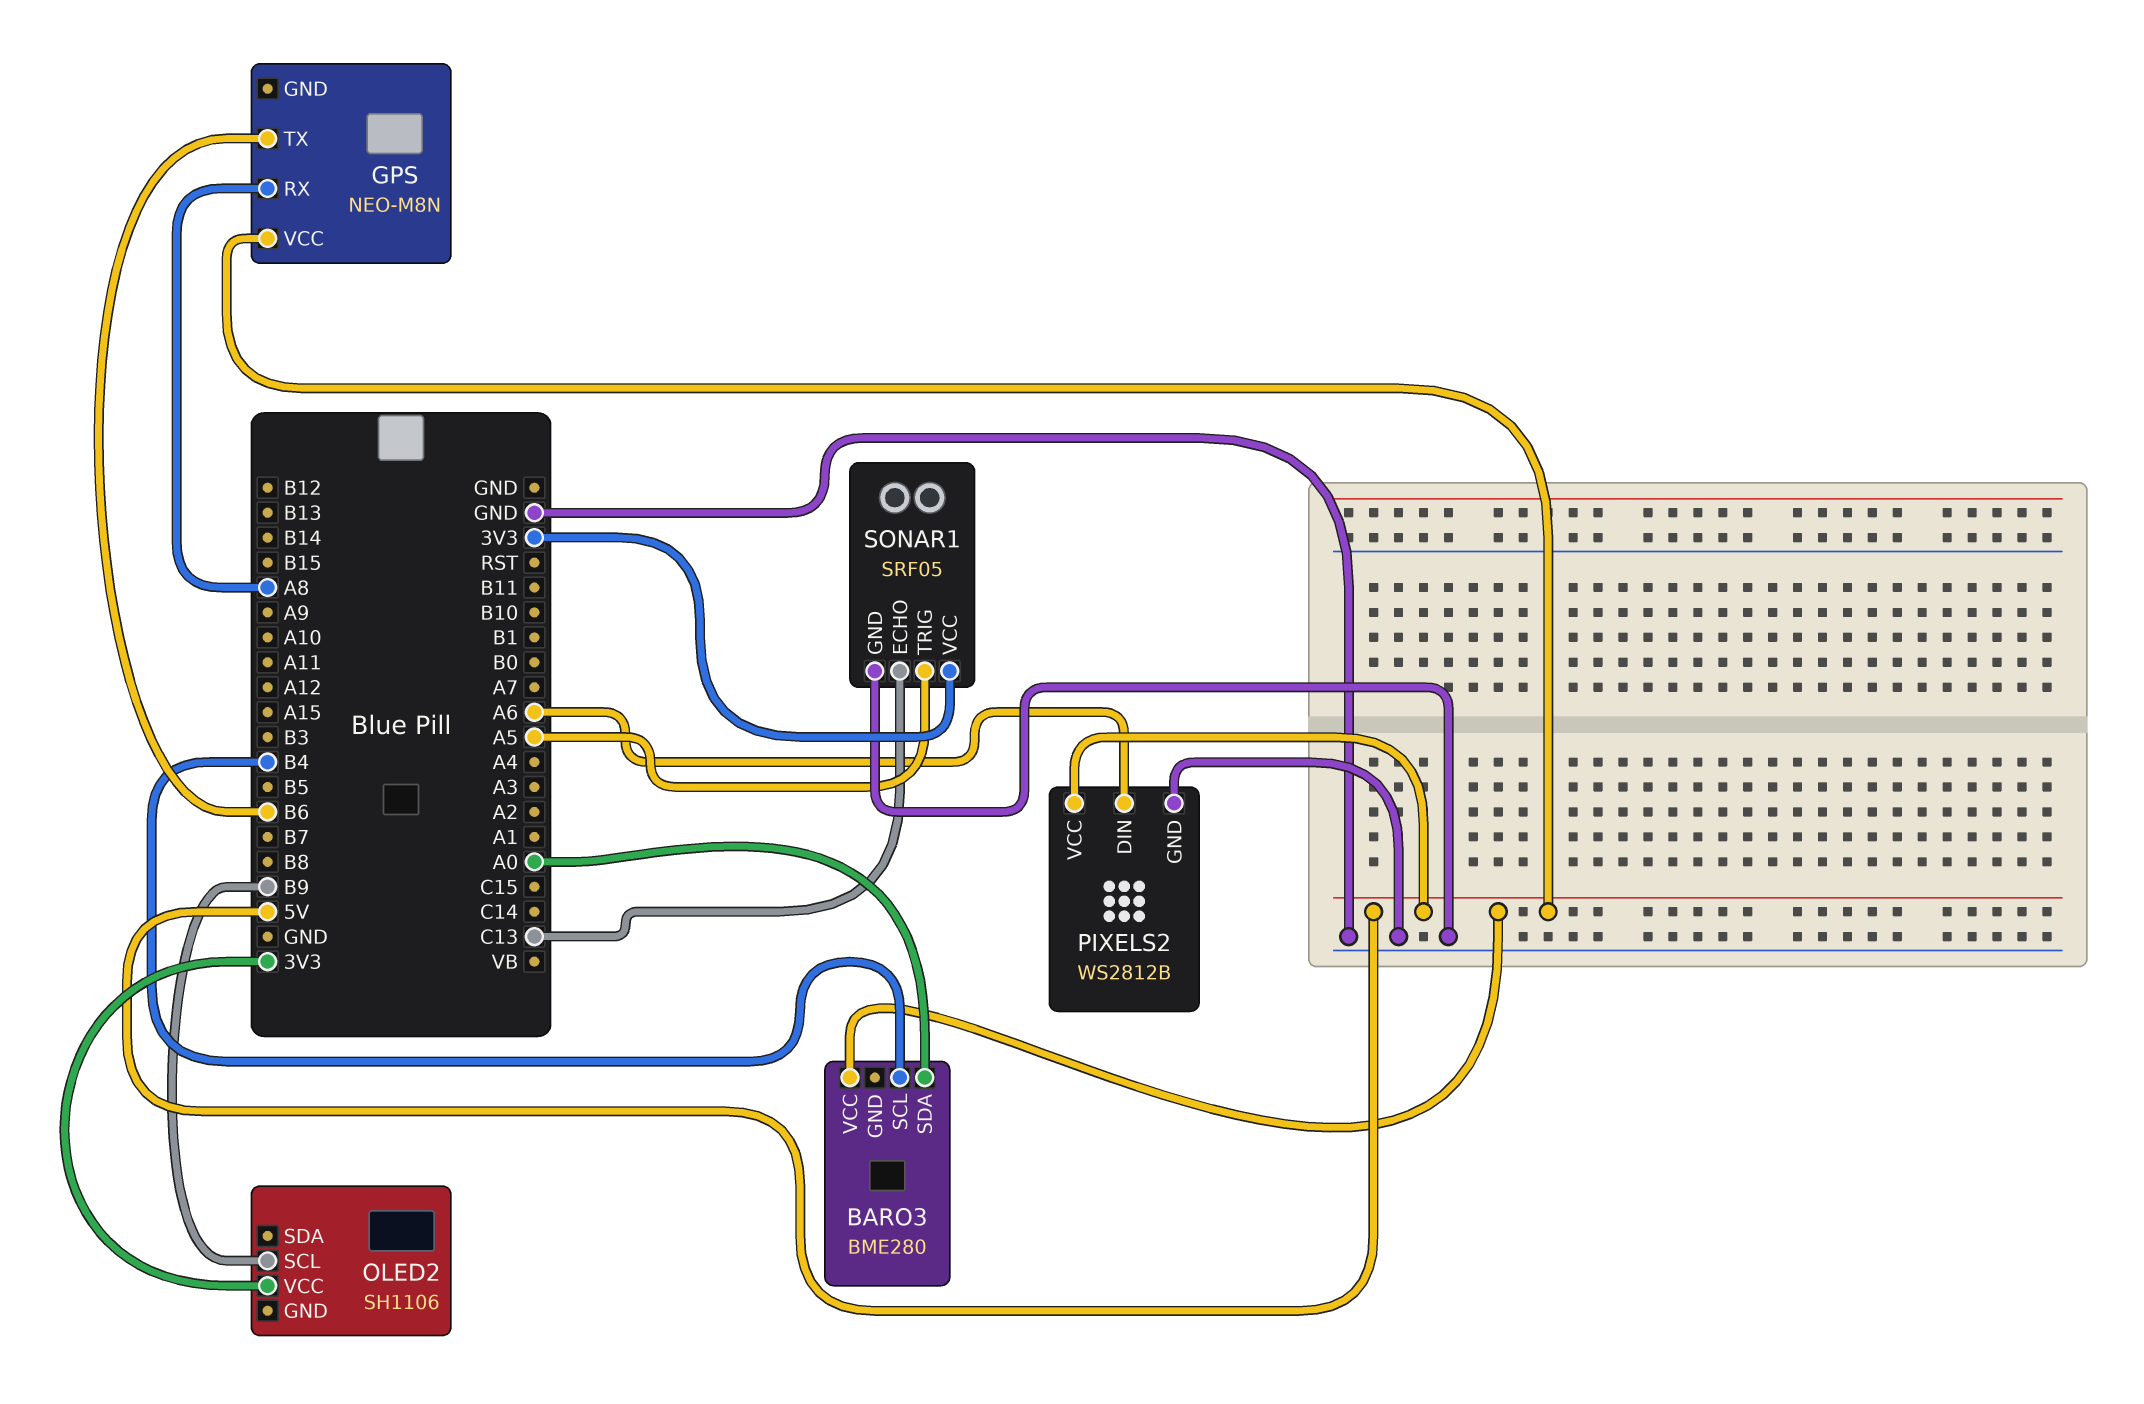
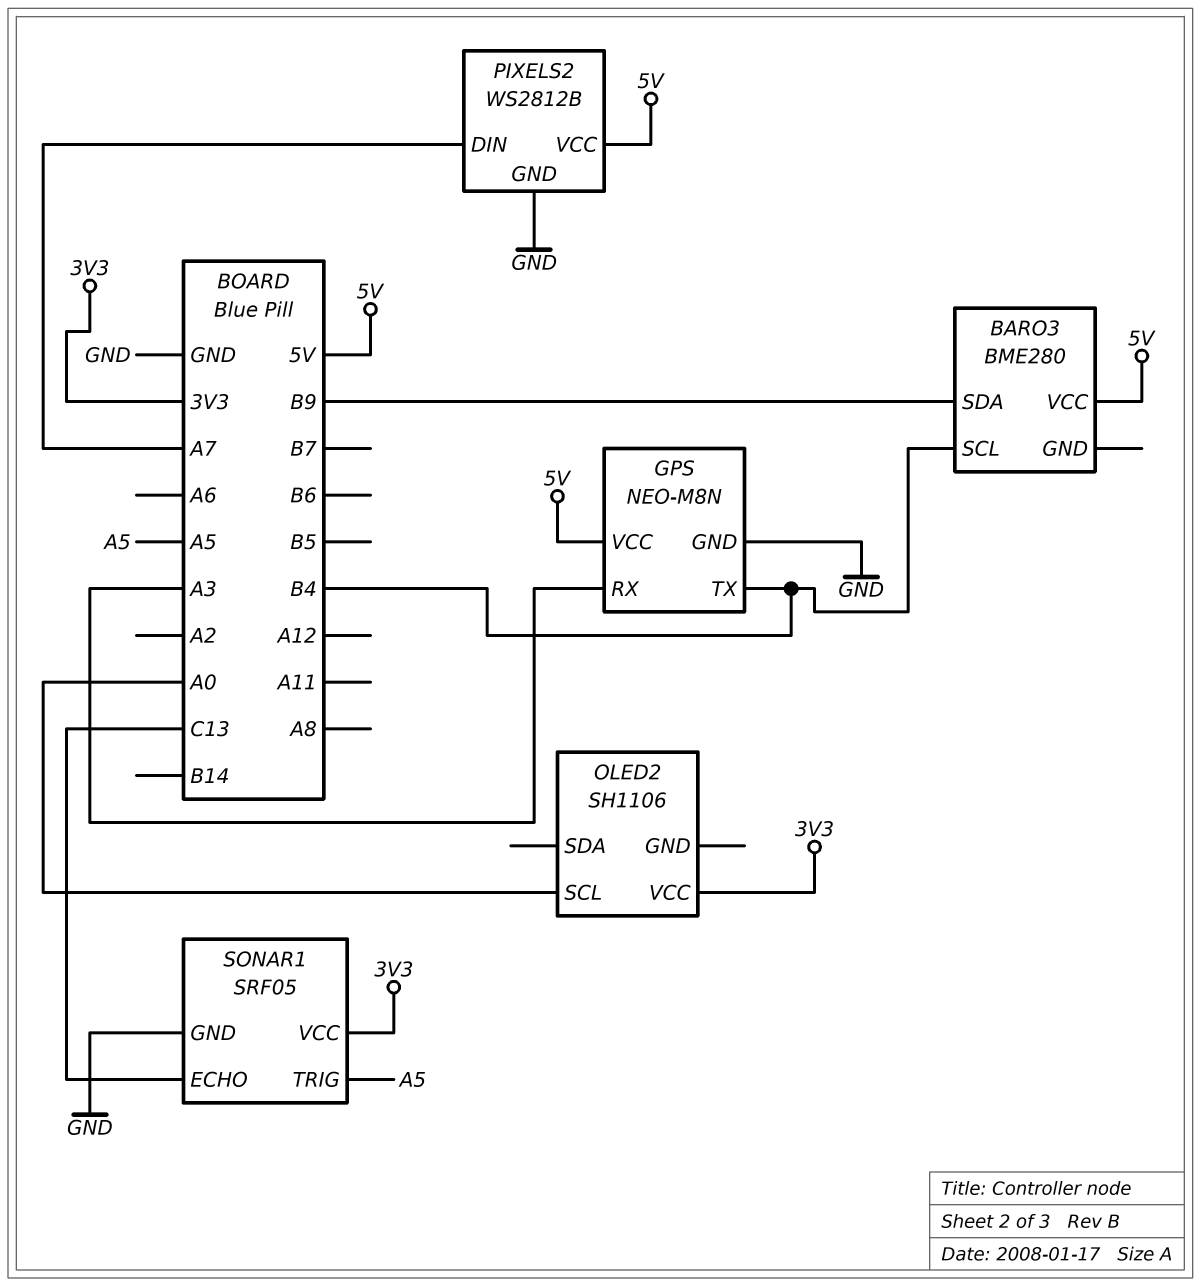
BARO3 pin SDA: A0 -> B9
GPS pin GND: none -> GND
GPS pin RX: A8 -> A3
GPS pin TX: B6 -> B4
OLED2 pin SCL: B9 -> A0
PIXELS2 pin DIN: A6 -> A7

